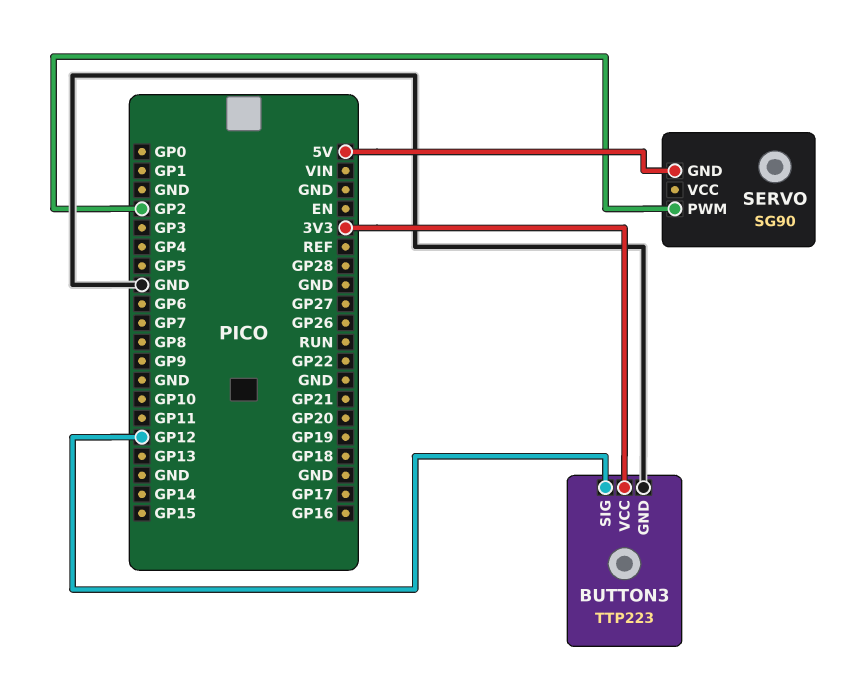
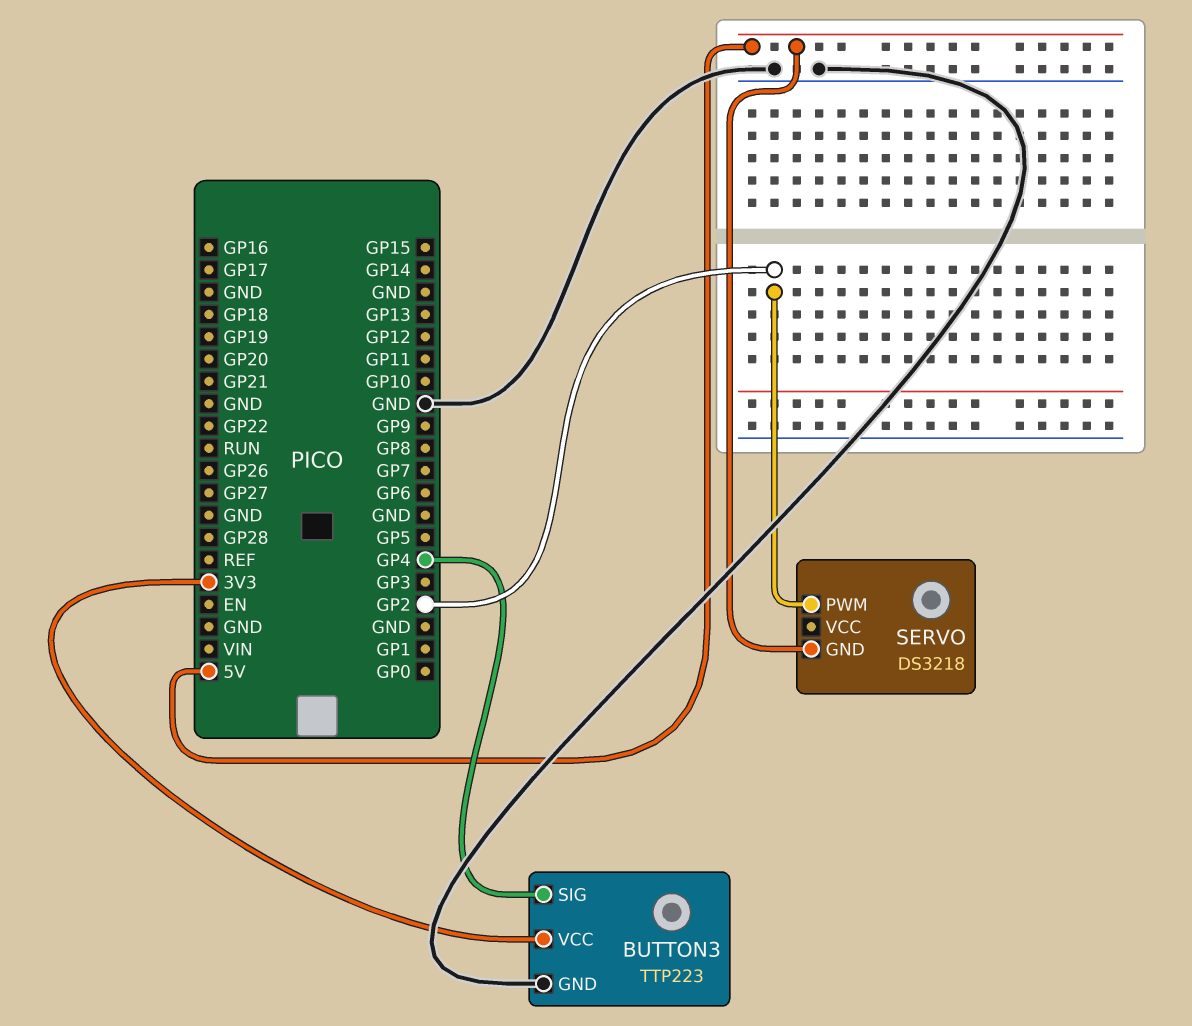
BUTTON3 pin SIG: GP12 -> GP4
SERVO: SG90 -> DS3218

